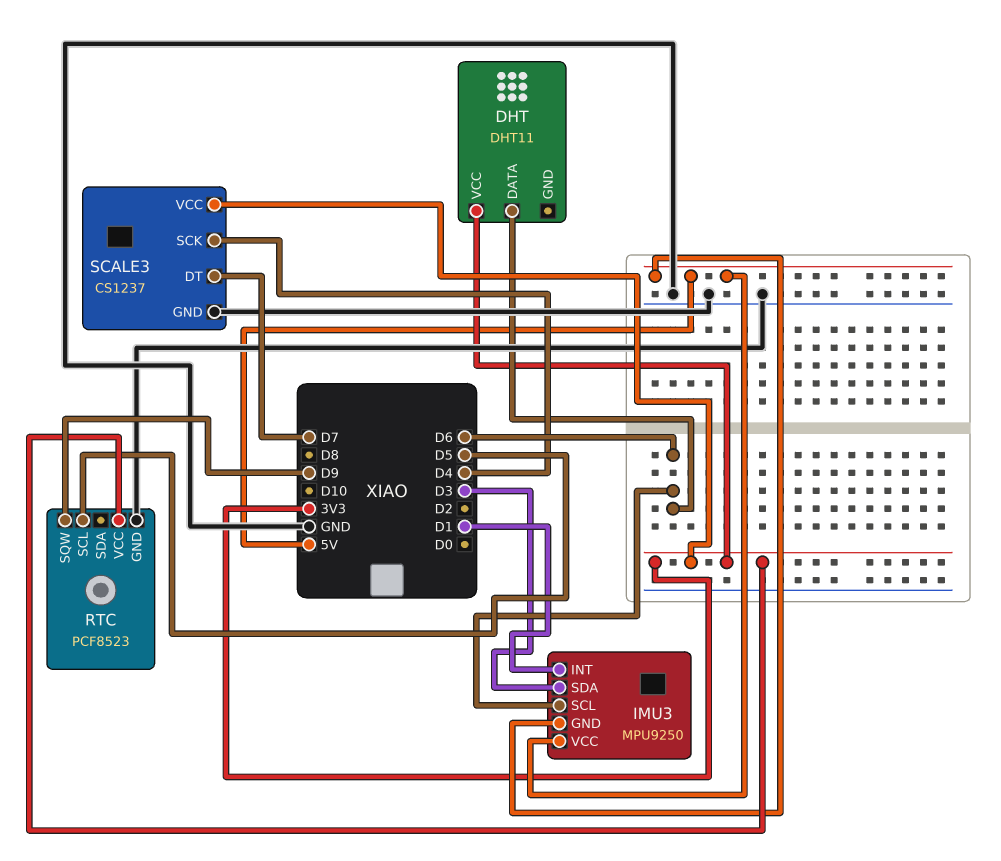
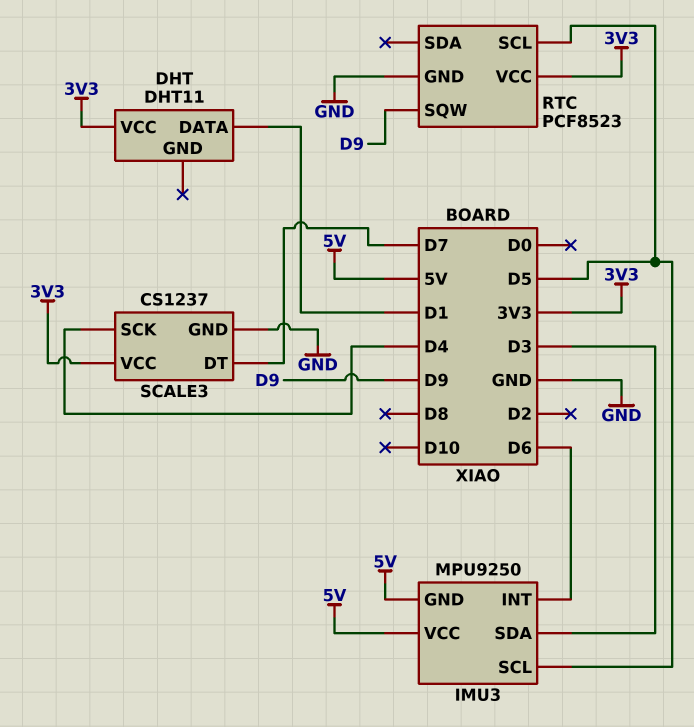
DHT pin DATA: D6 -> D1
IMU3 pin INT: D1 -> D6
IMU3 pin SCL: D6 -> D5

